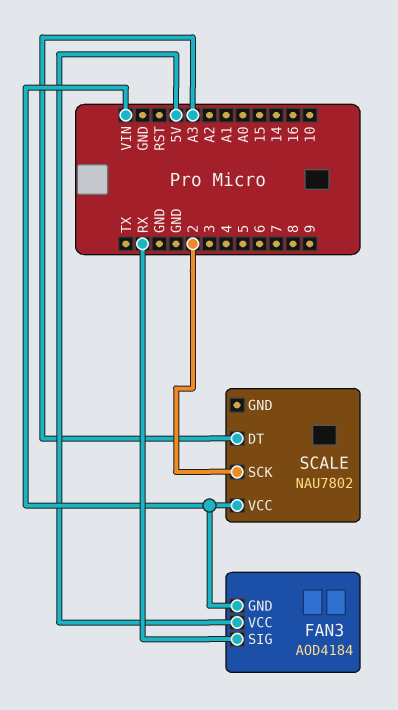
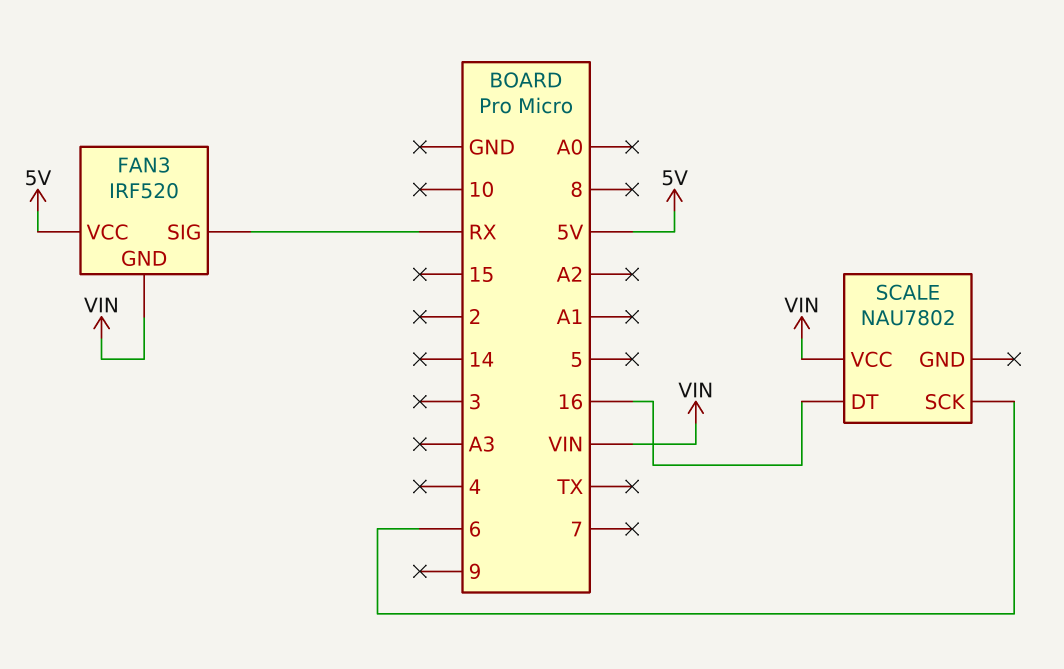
FAN3: AOD4184 -> IRF520
SCALE pin DT: A3 -> 16
SCALE pin SCK: 2 -> 6

